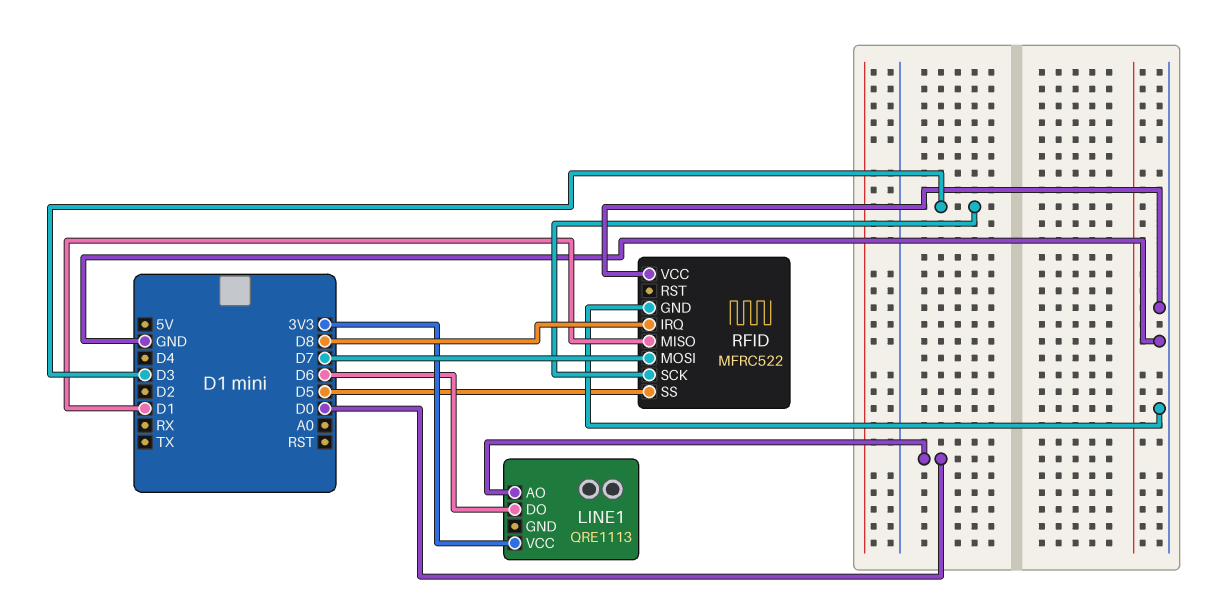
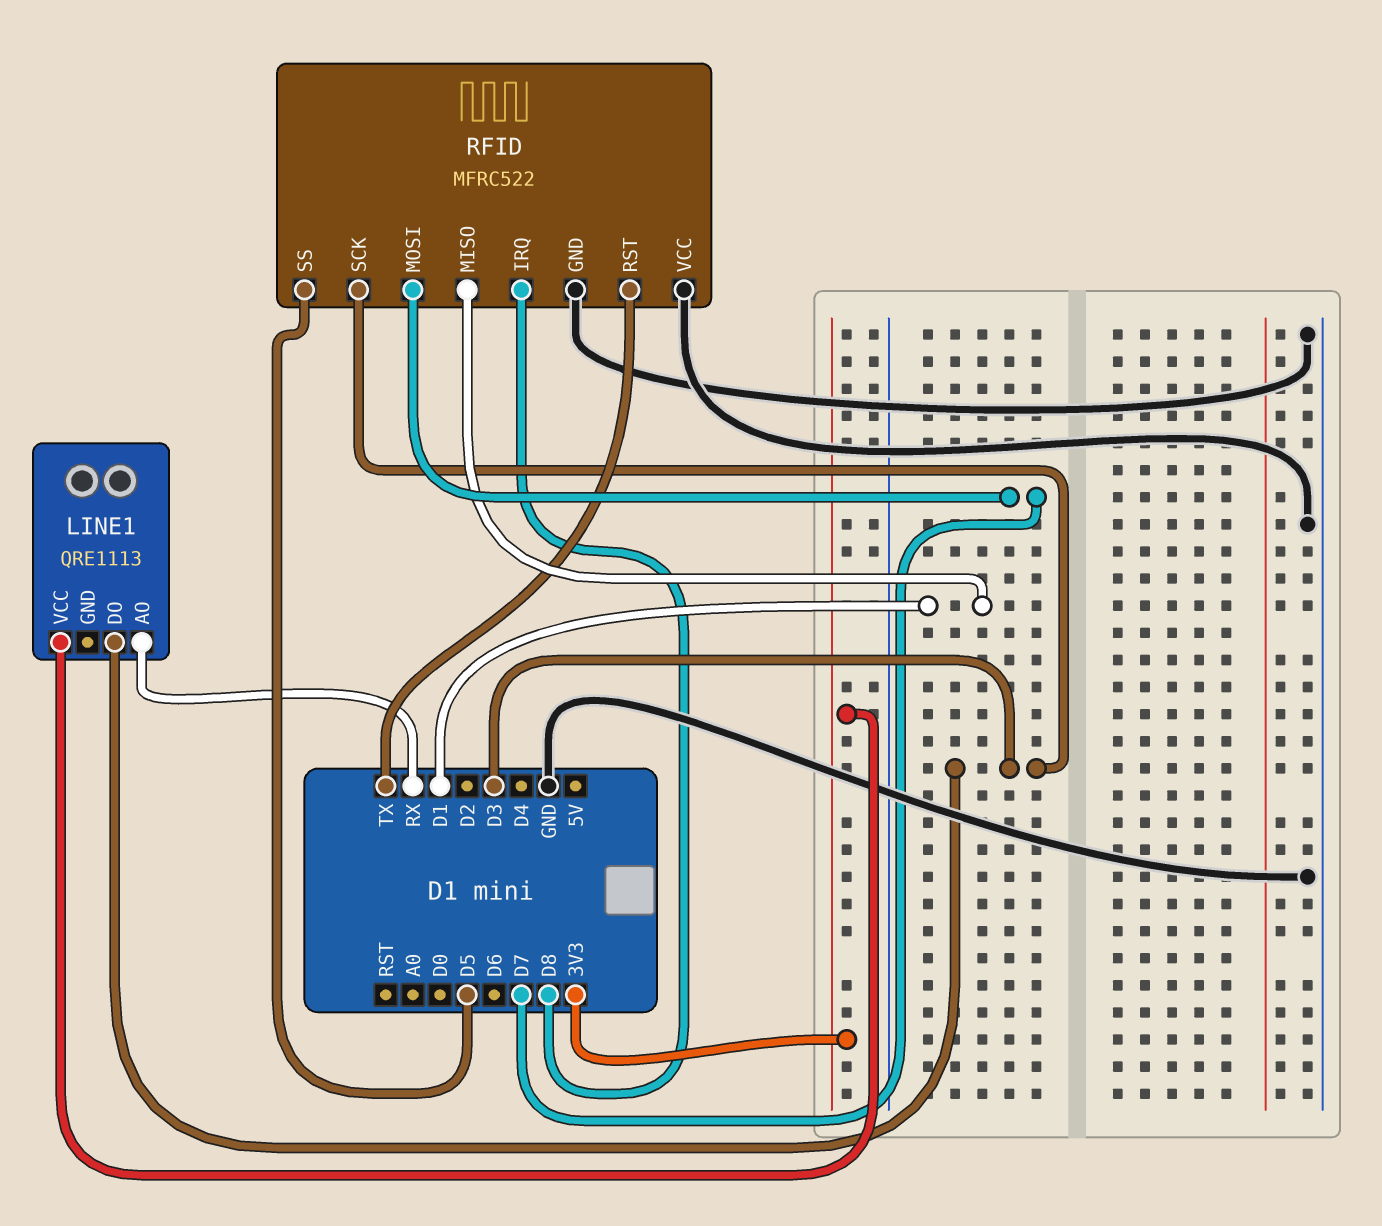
LINE1 pin AO: D0 -> RX
LINE1 pin DO: D6 -> D3
RFID pin RST: none -> TX

